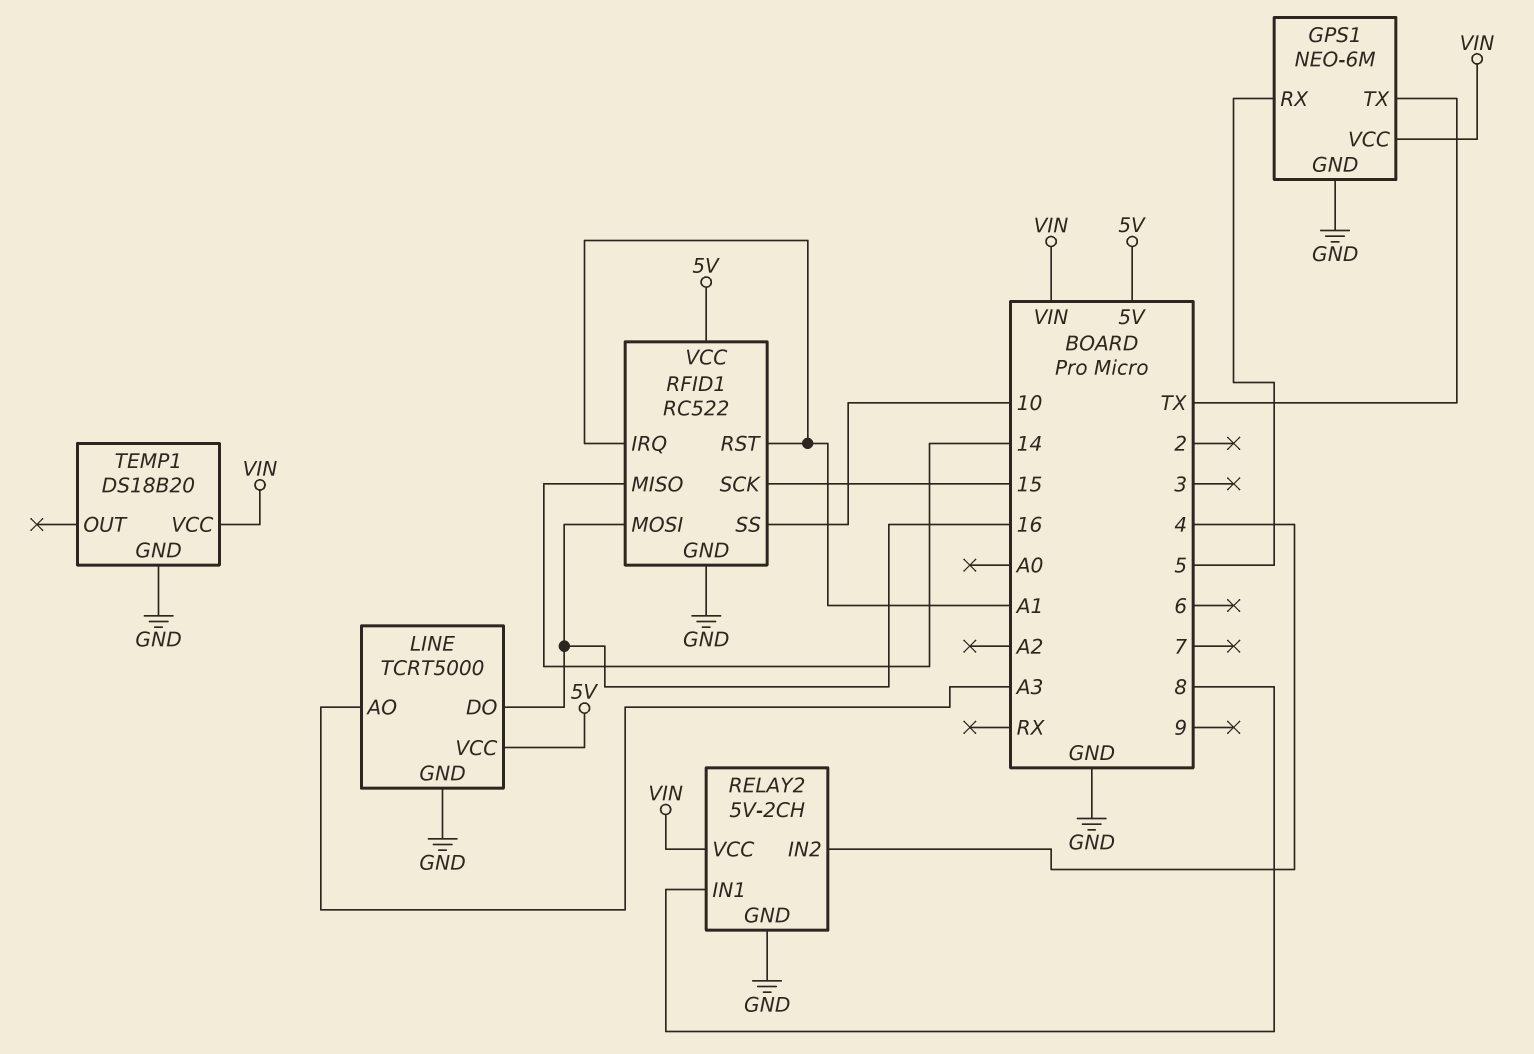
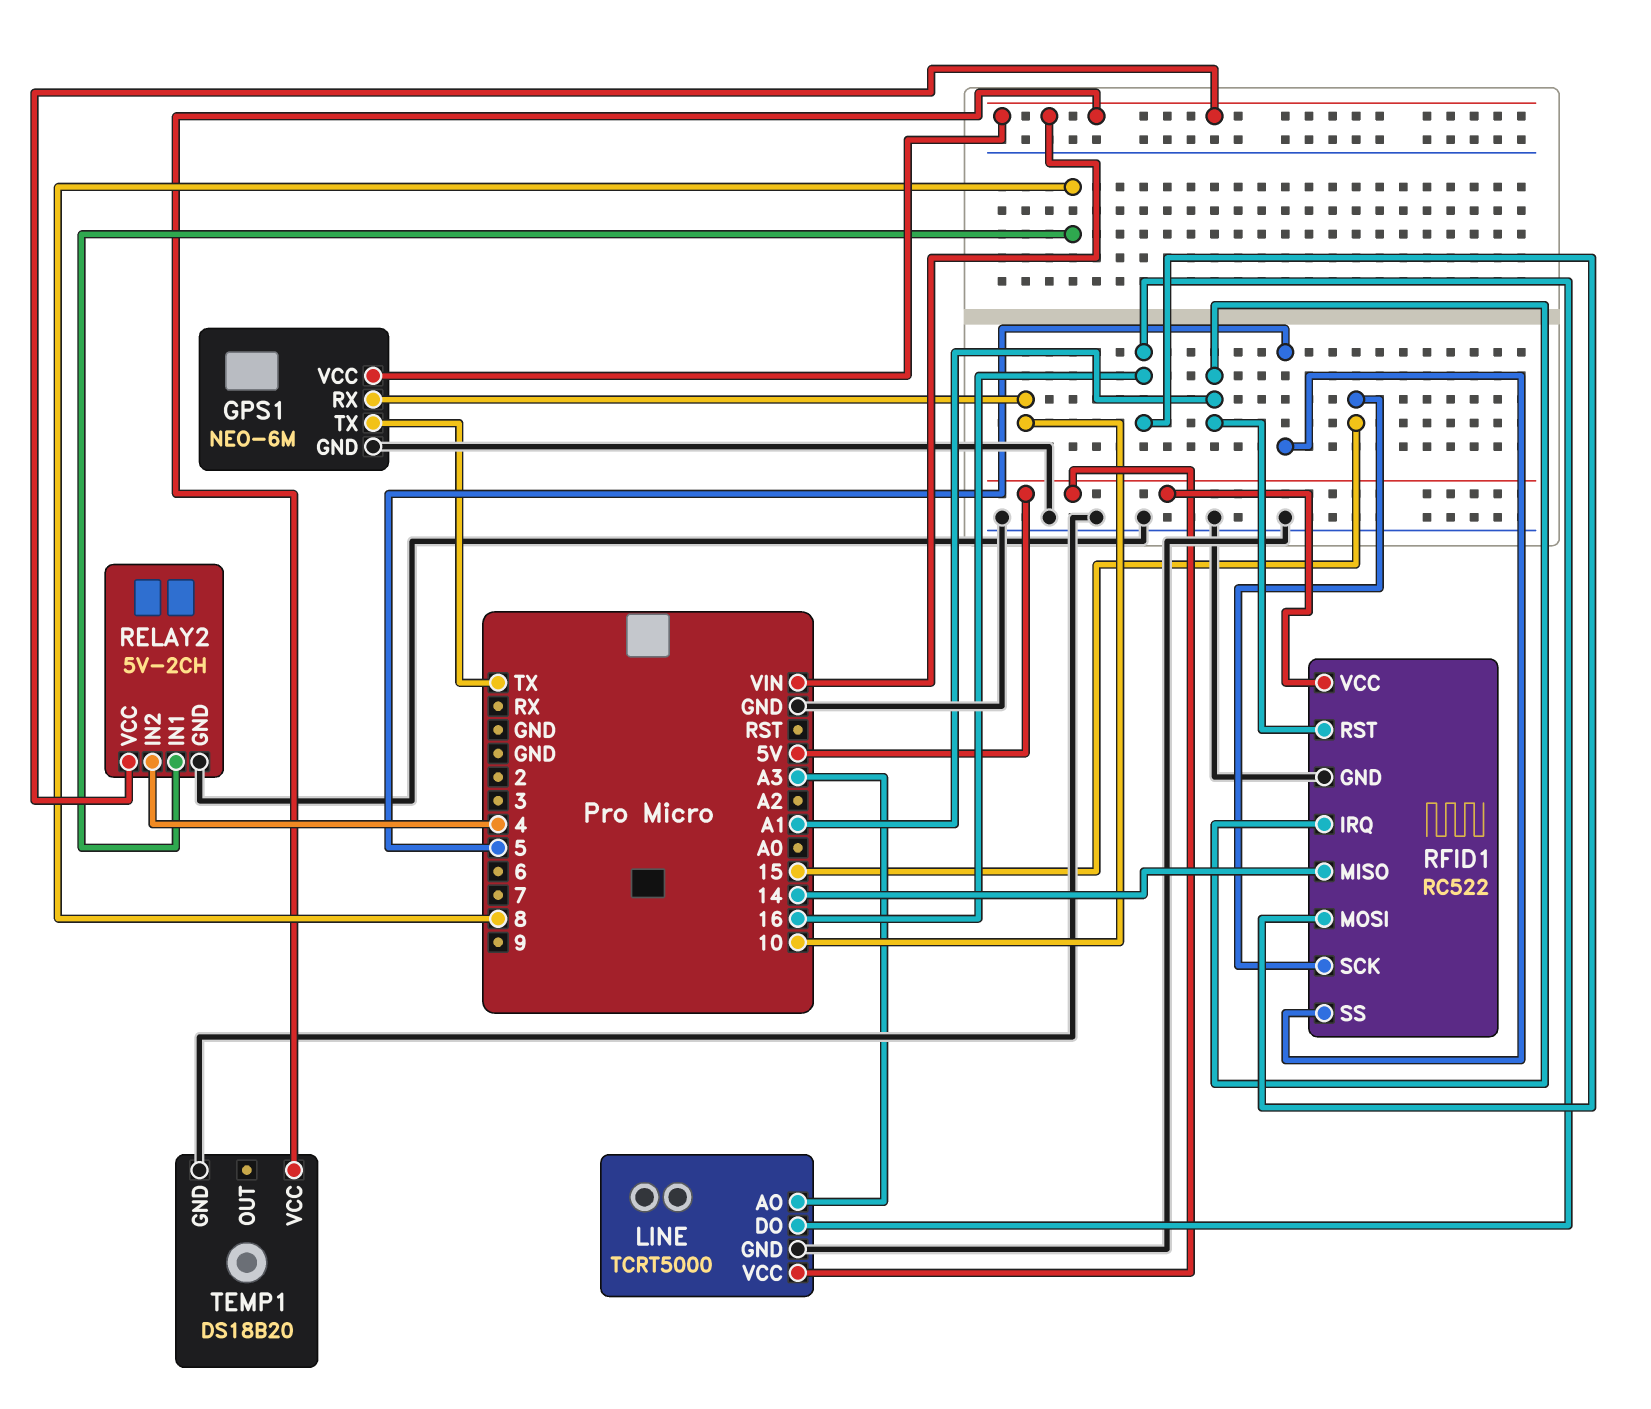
GPS1 pin RX: 5 -> 10
RFID1 pin SS: 10 -> 5

